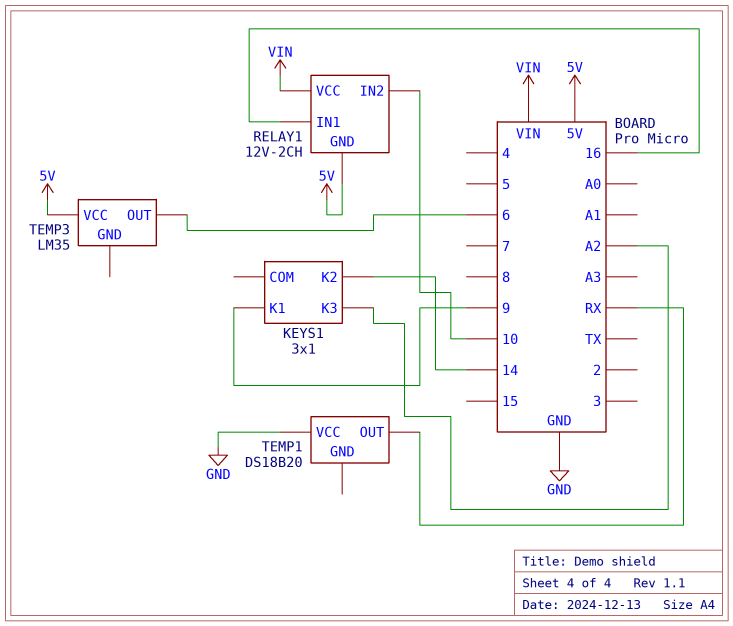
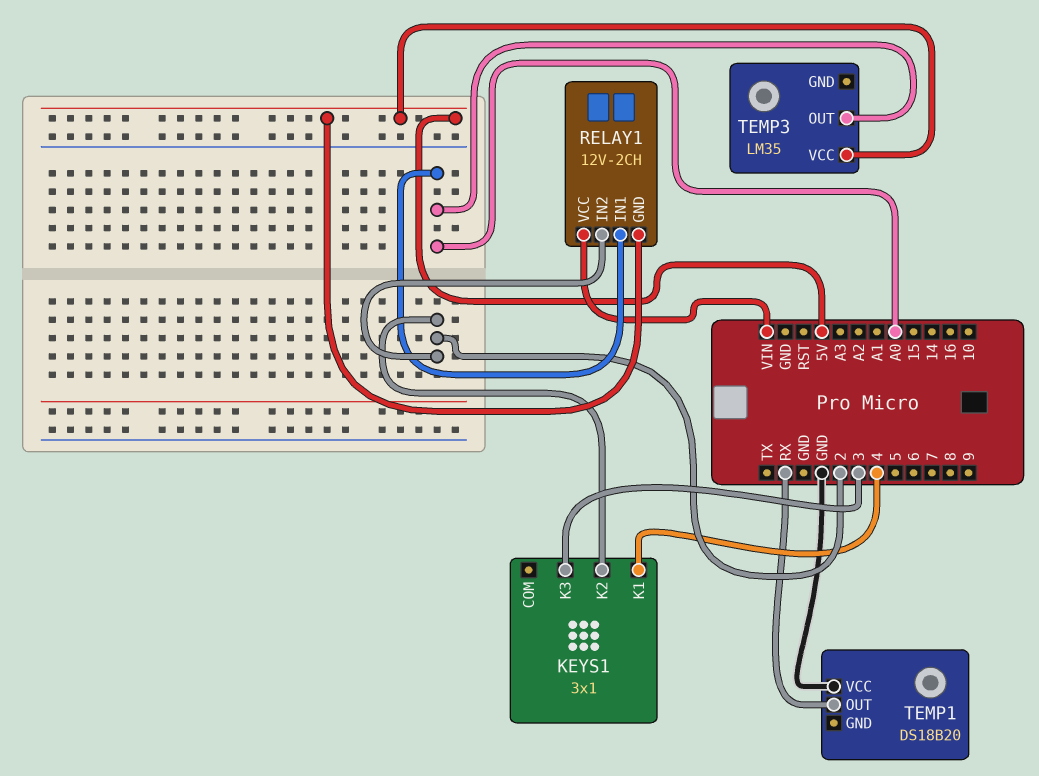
KEYS1 pin K1: 9 -> 4
KEYS1 pin K2: 14 -> 2
KEYS1 pin K3: A2 -> 3
RELAY1 pin IN1: 16 -> A0
RELAY1 pin IN2: 10 -> 2
TEMP3 pin OUT: 6 -> A0

